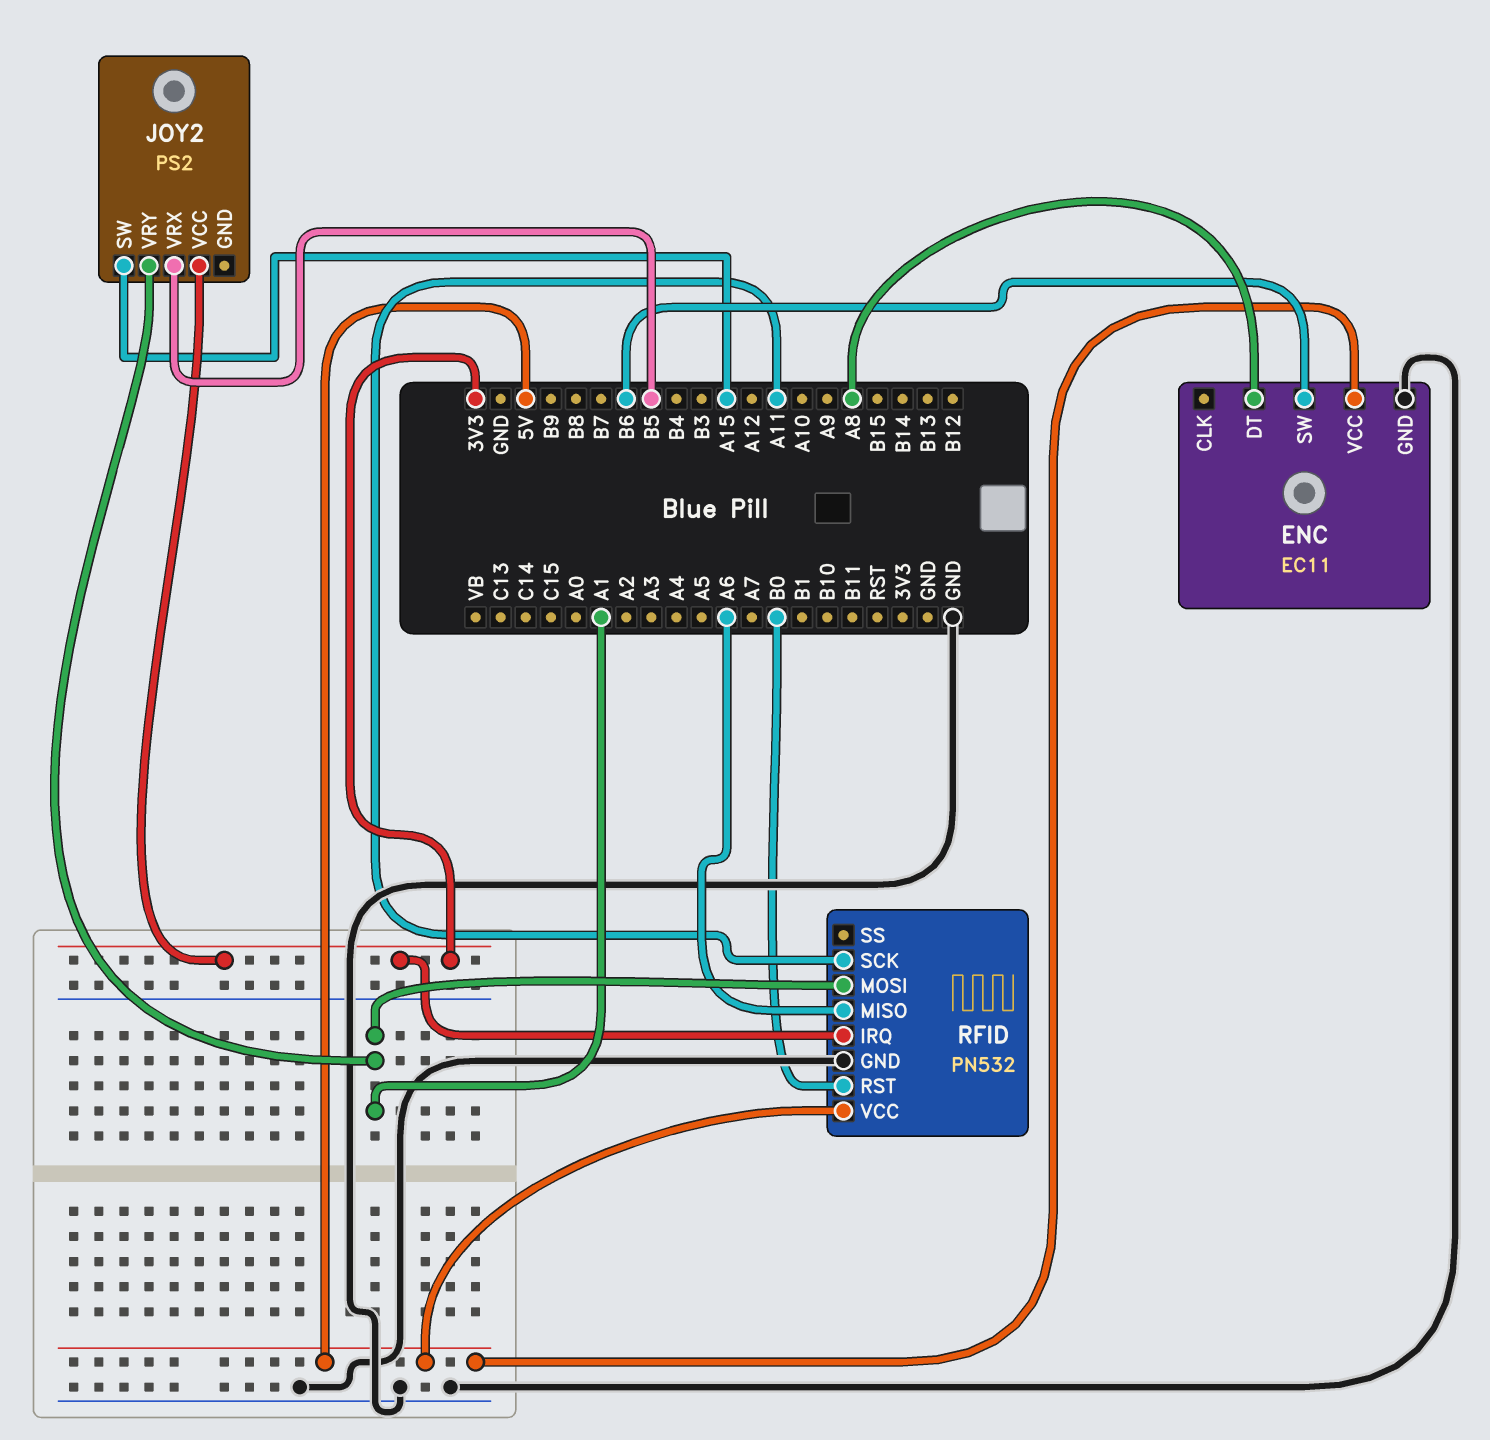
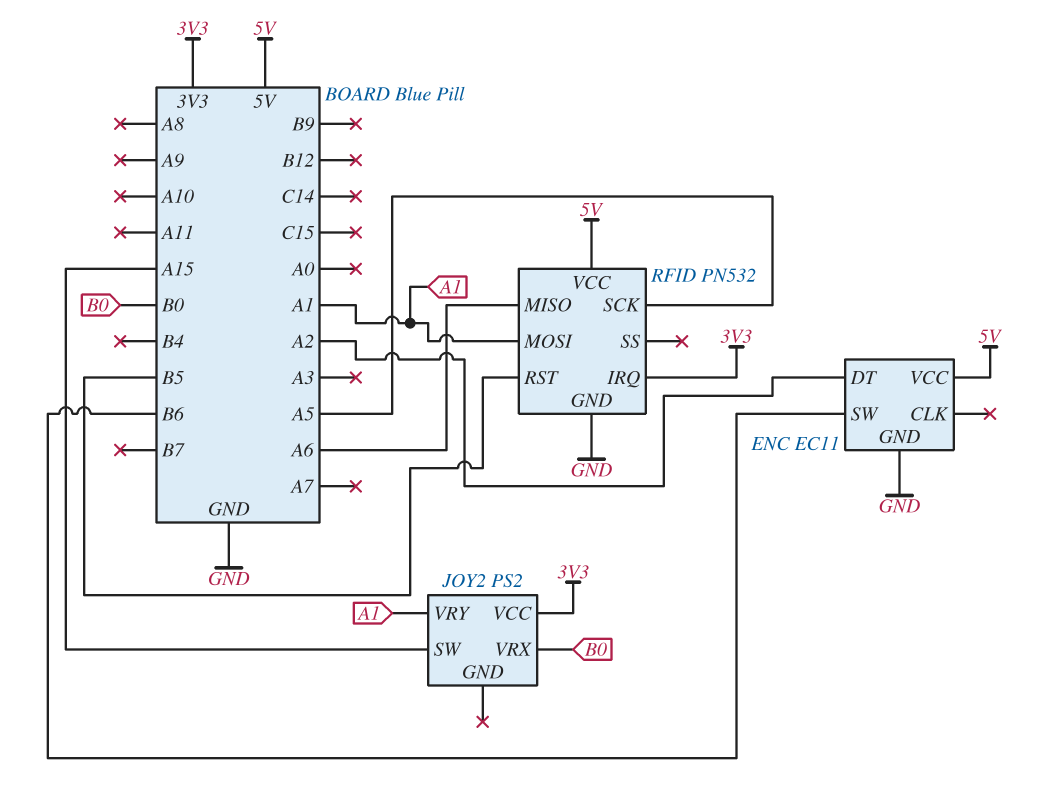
ENC pin DT: A8 -> A2
JOY2 pin VRX: B5 -> B0
RFID pin RST: B0 -> B5
RFID pin SCK: A11 -> A5

